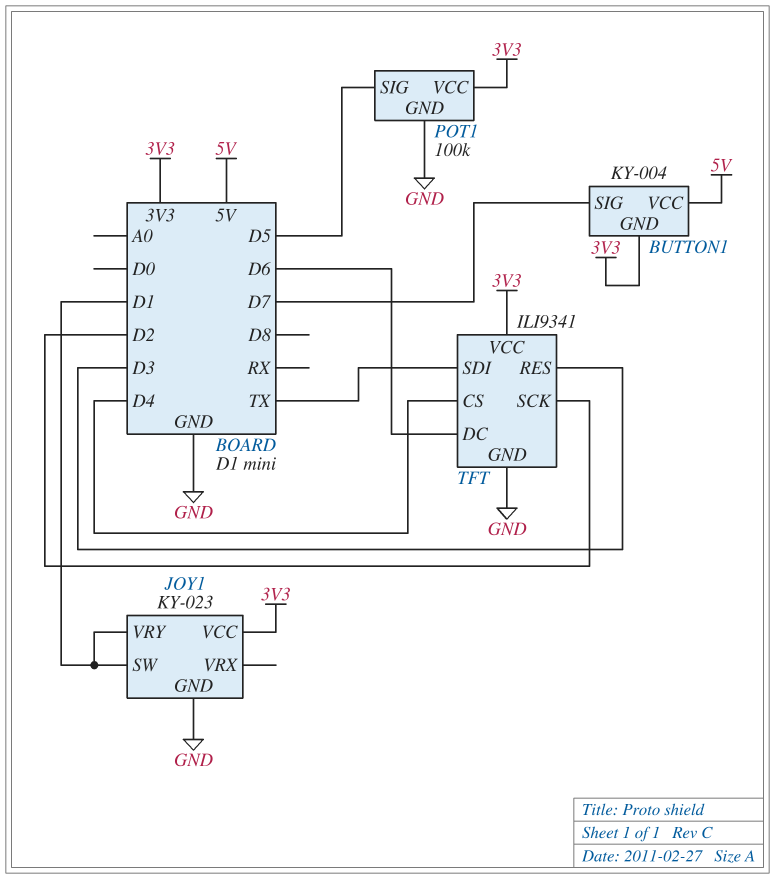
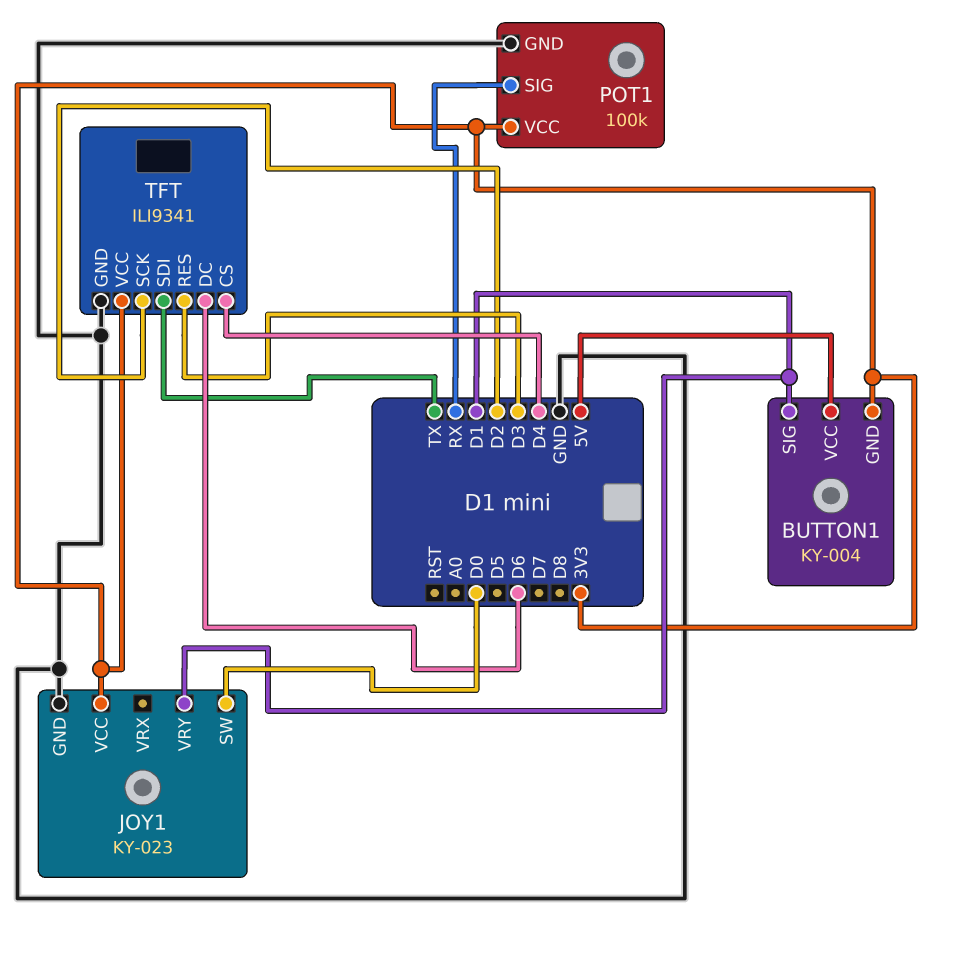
BUTTON1 pin SIG: D7 -> D1
JOY1 pin SW: D1 -> D0
POT1 pin SIG: D5 -> RX

